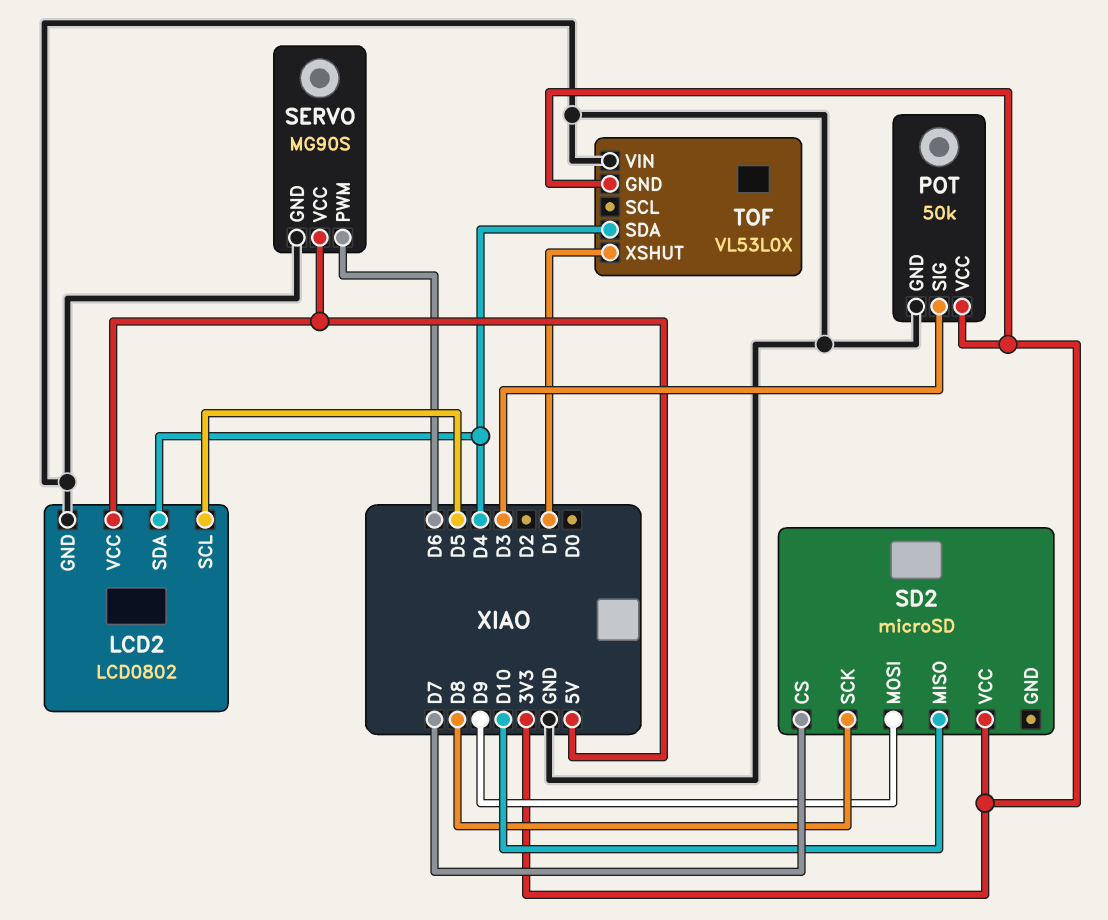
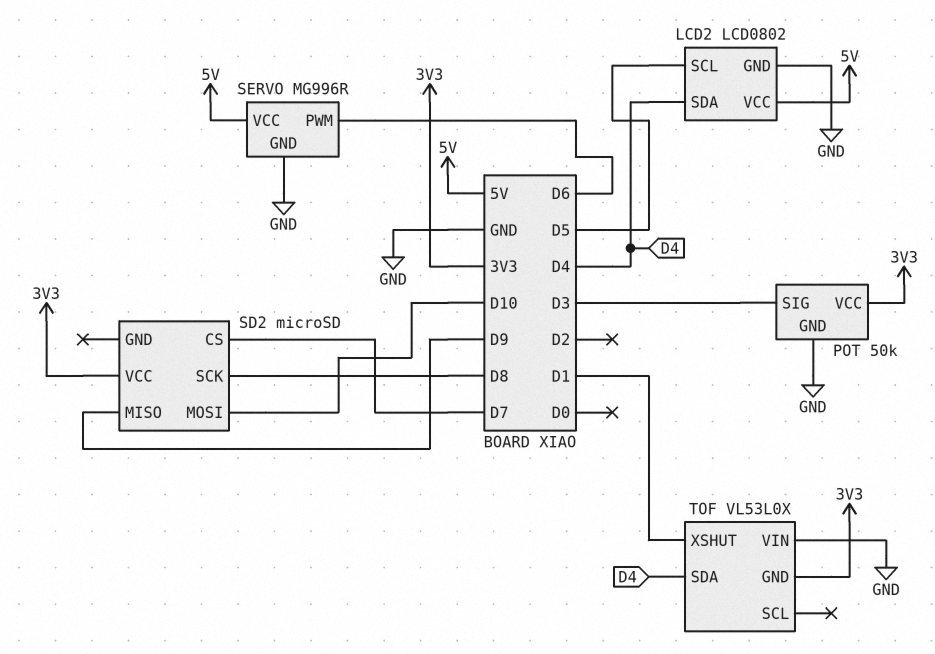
SD2 pin MISO: D10 -> D9
SD2 pin MOSI: D9 -> D10
SERVO: MG90S -> MG996R

